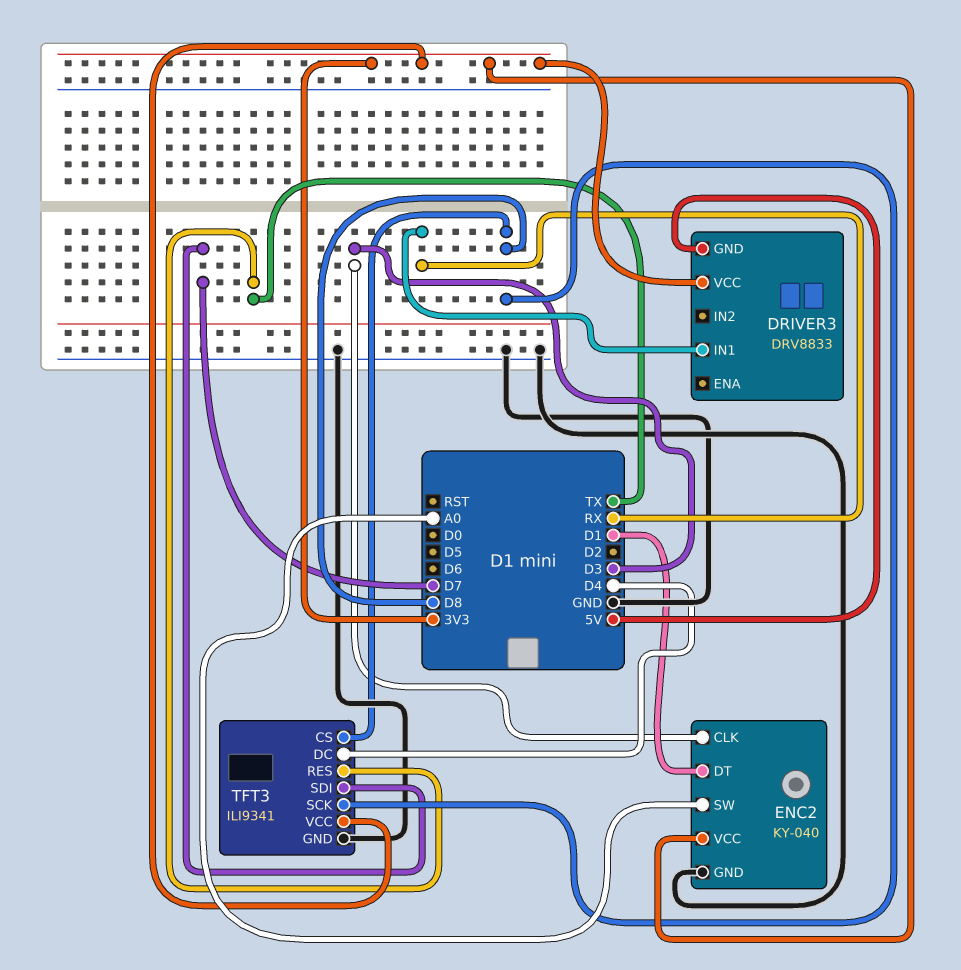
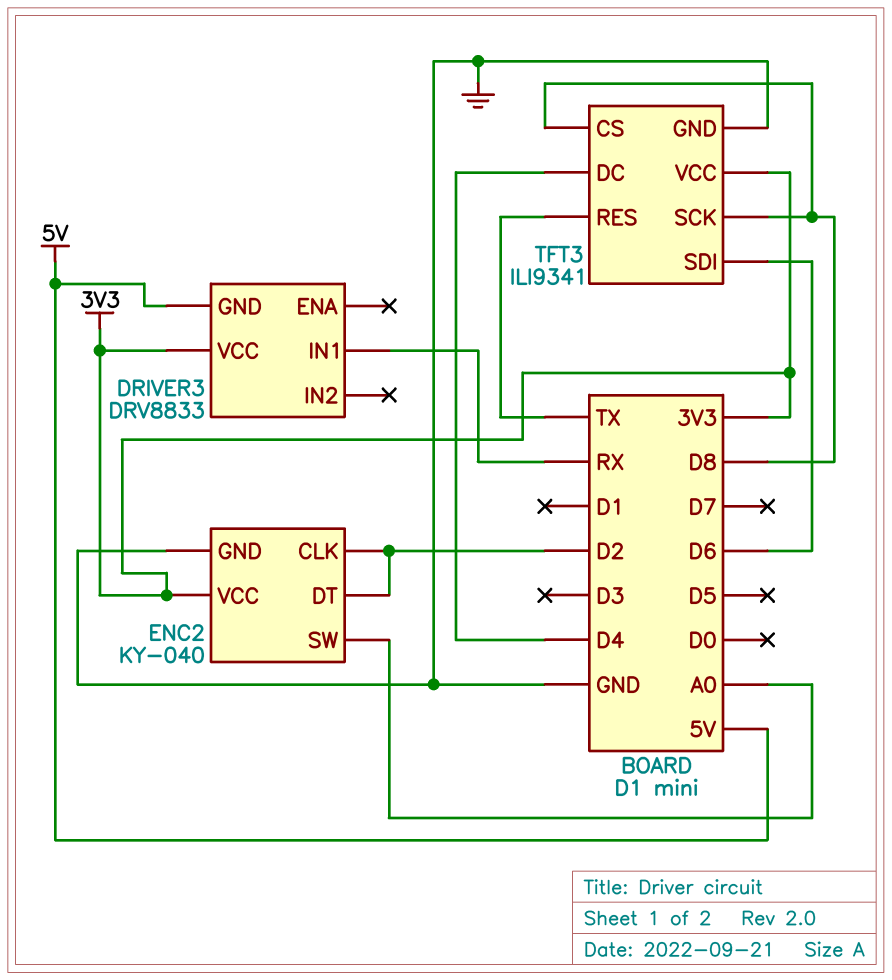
ENC2 pin CLK: D3 -> D2
ENC2 pin DT: D1 -> D2
TFT3 pin SDI: D7 -> D6

